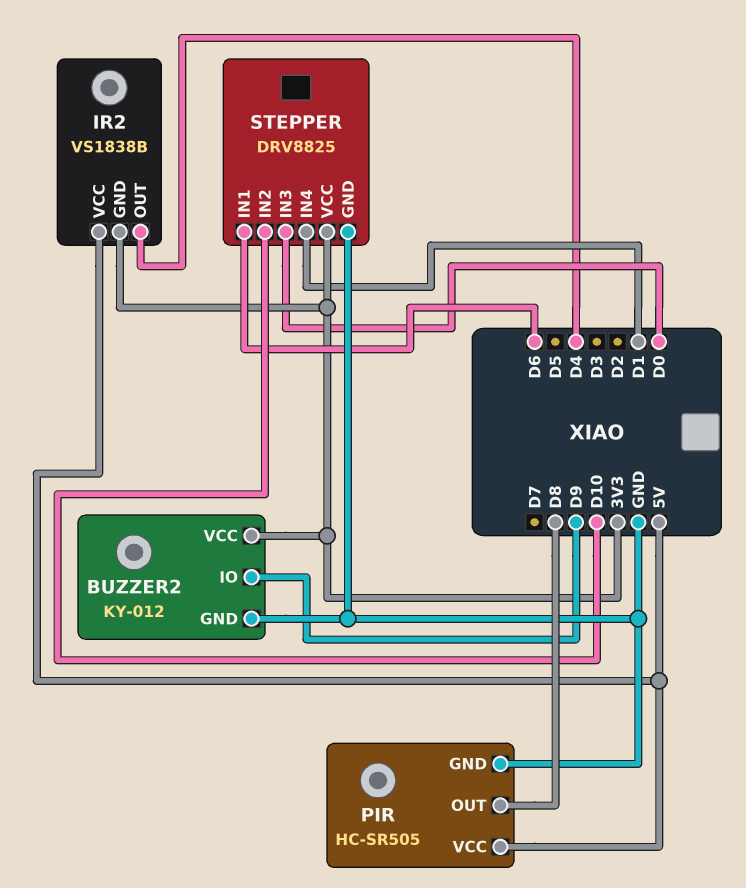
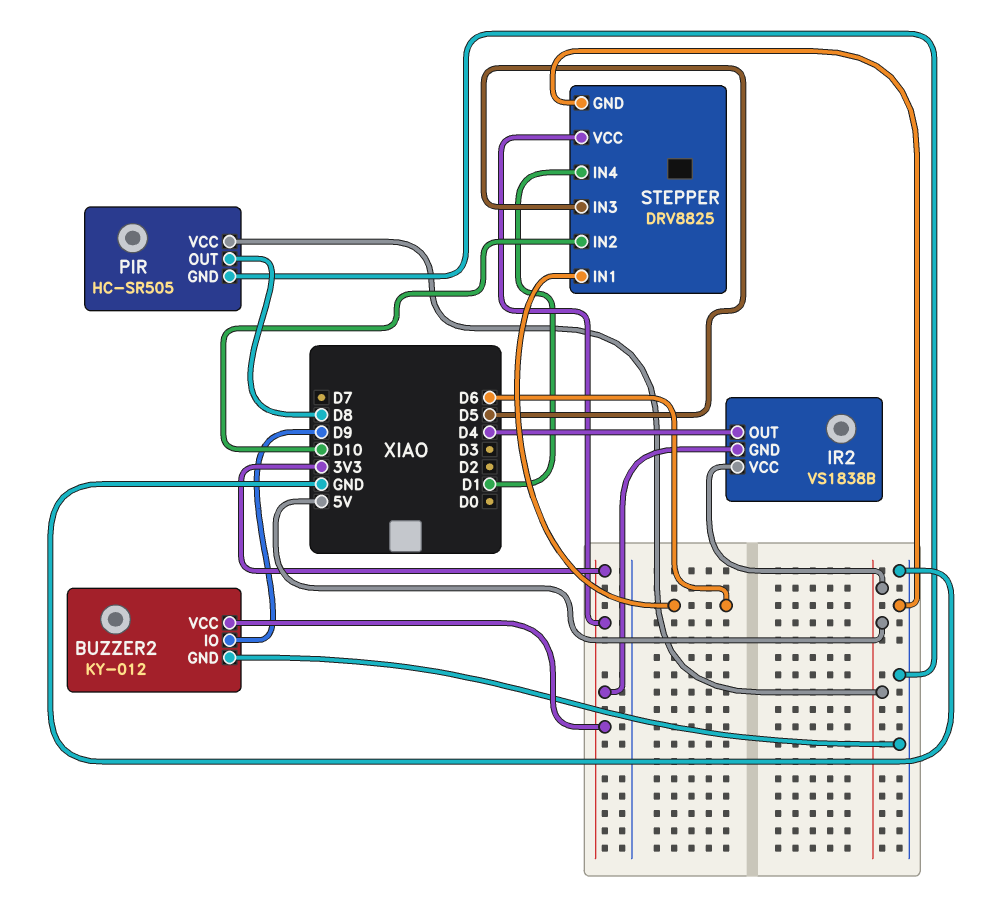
STEPPER pin IN3: D0 -> D5

